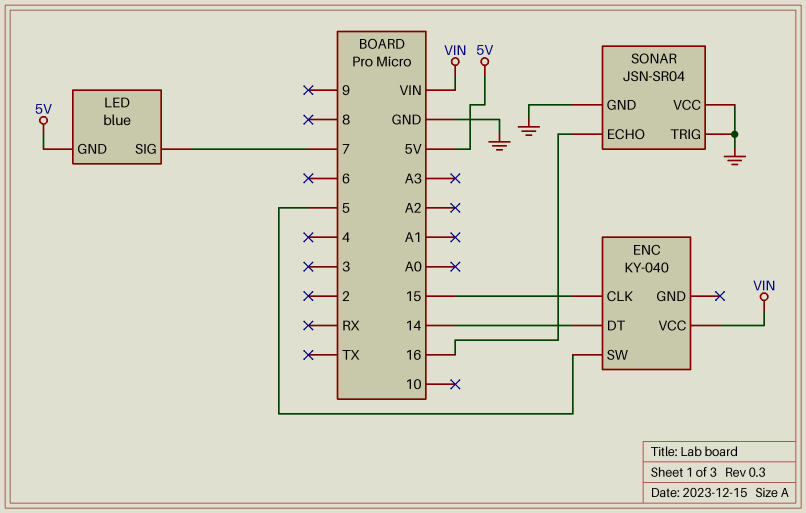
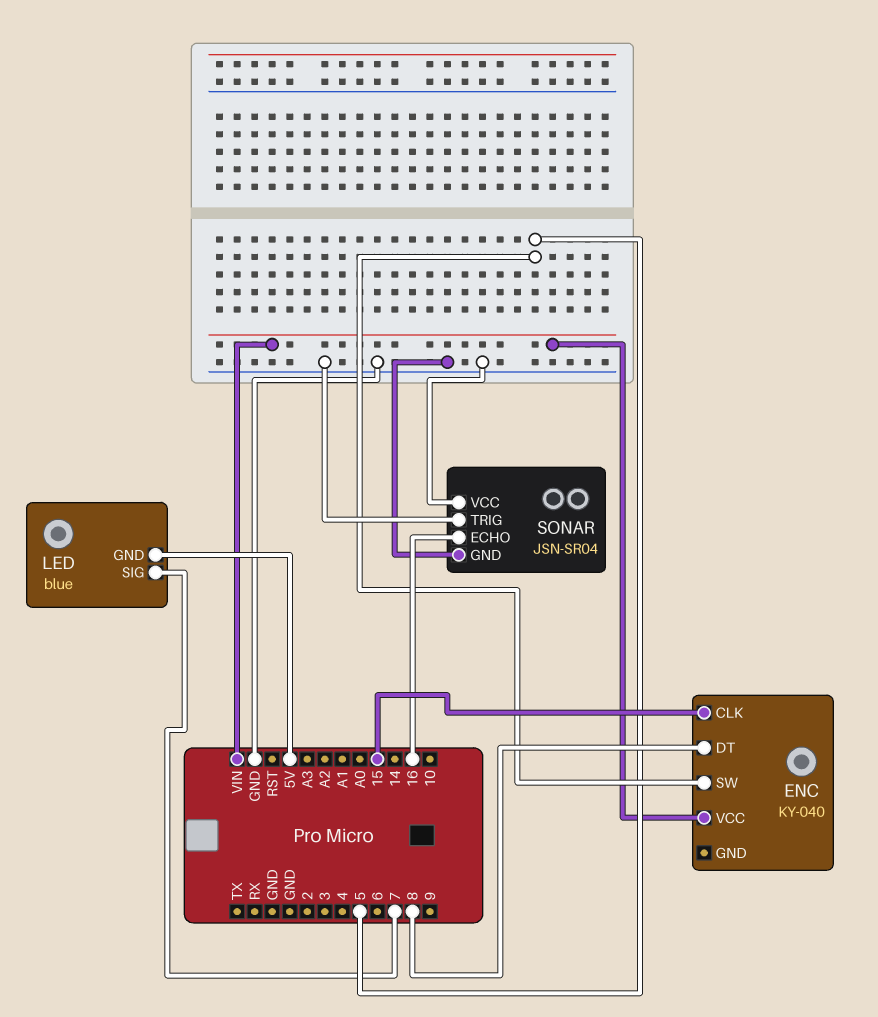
ENC pin DT: 14 -> 8

